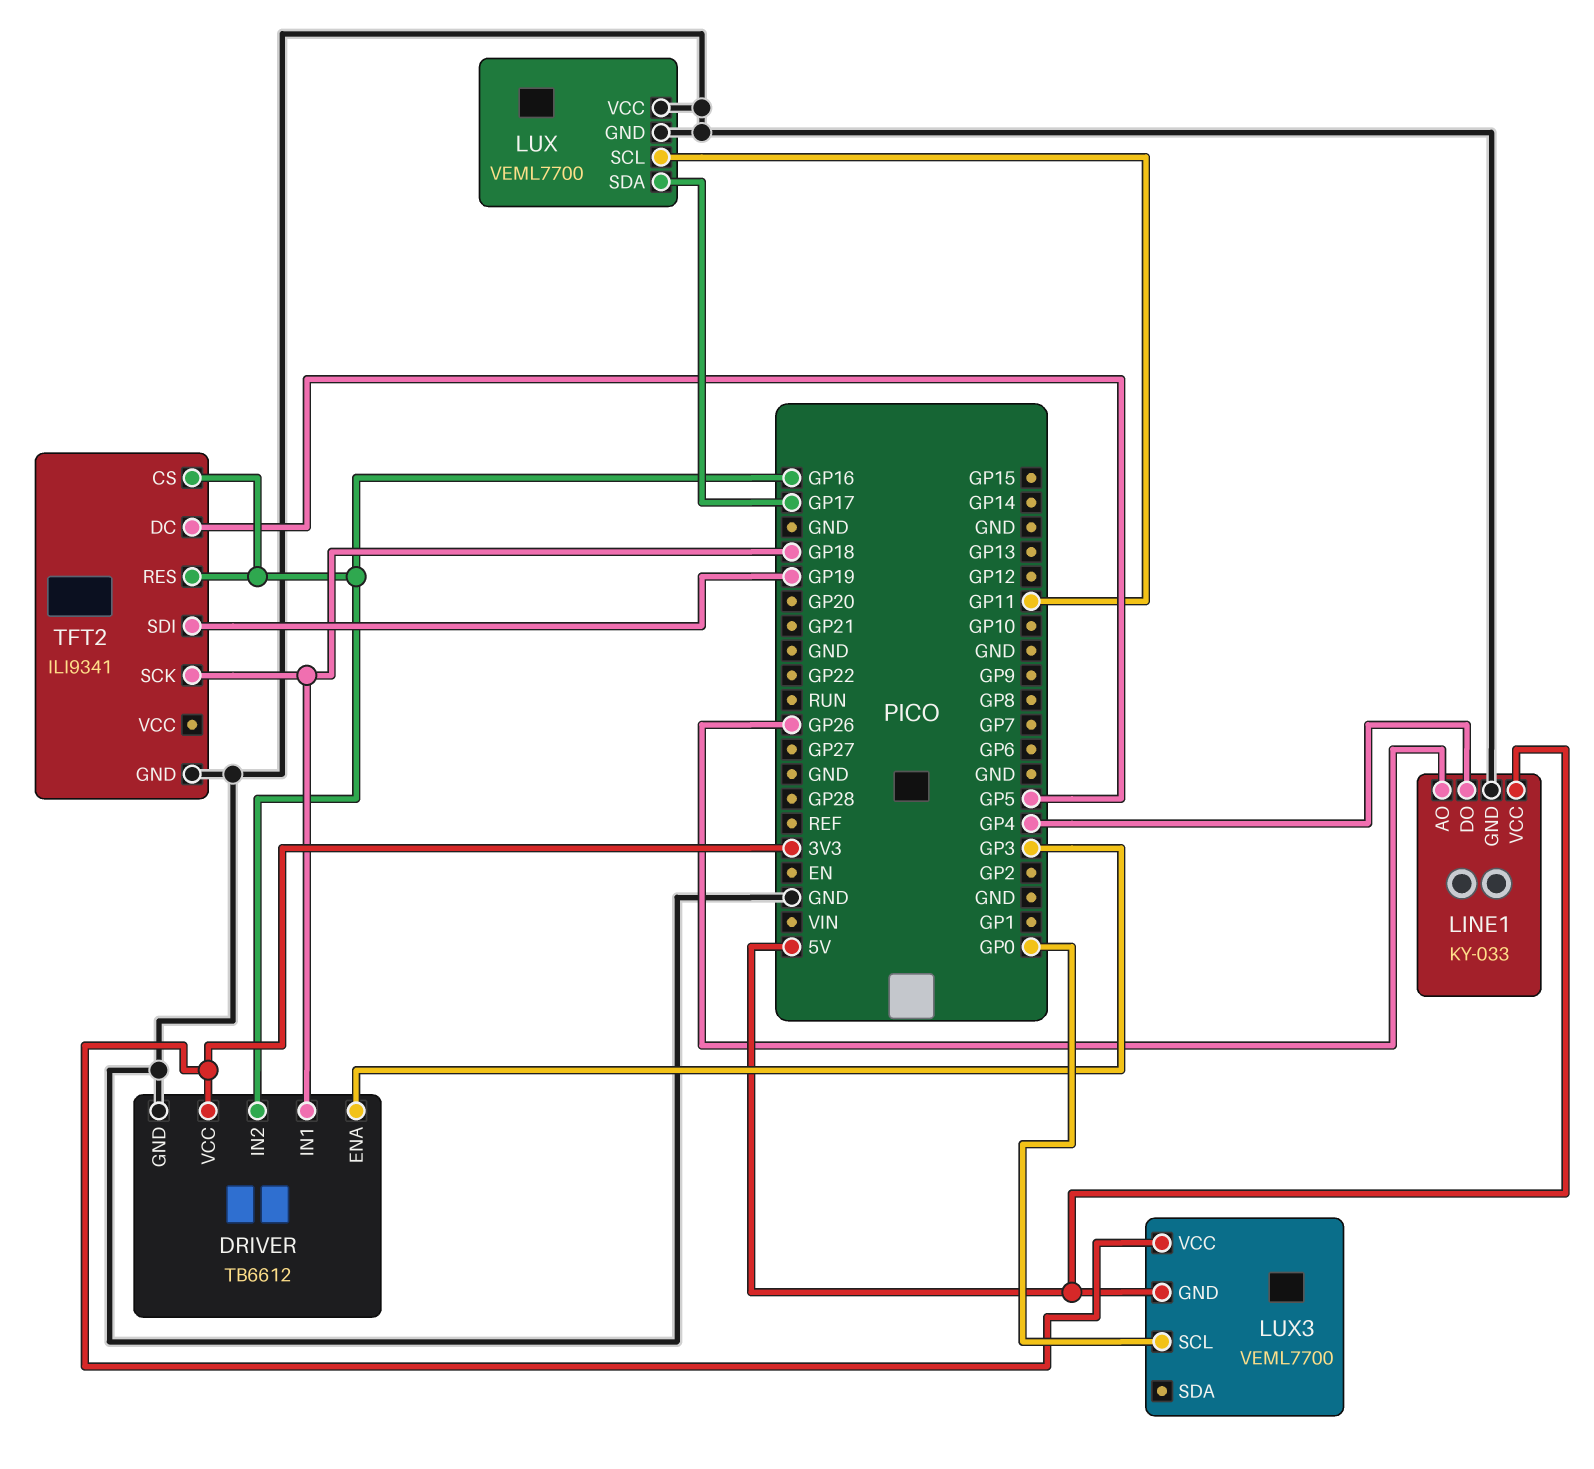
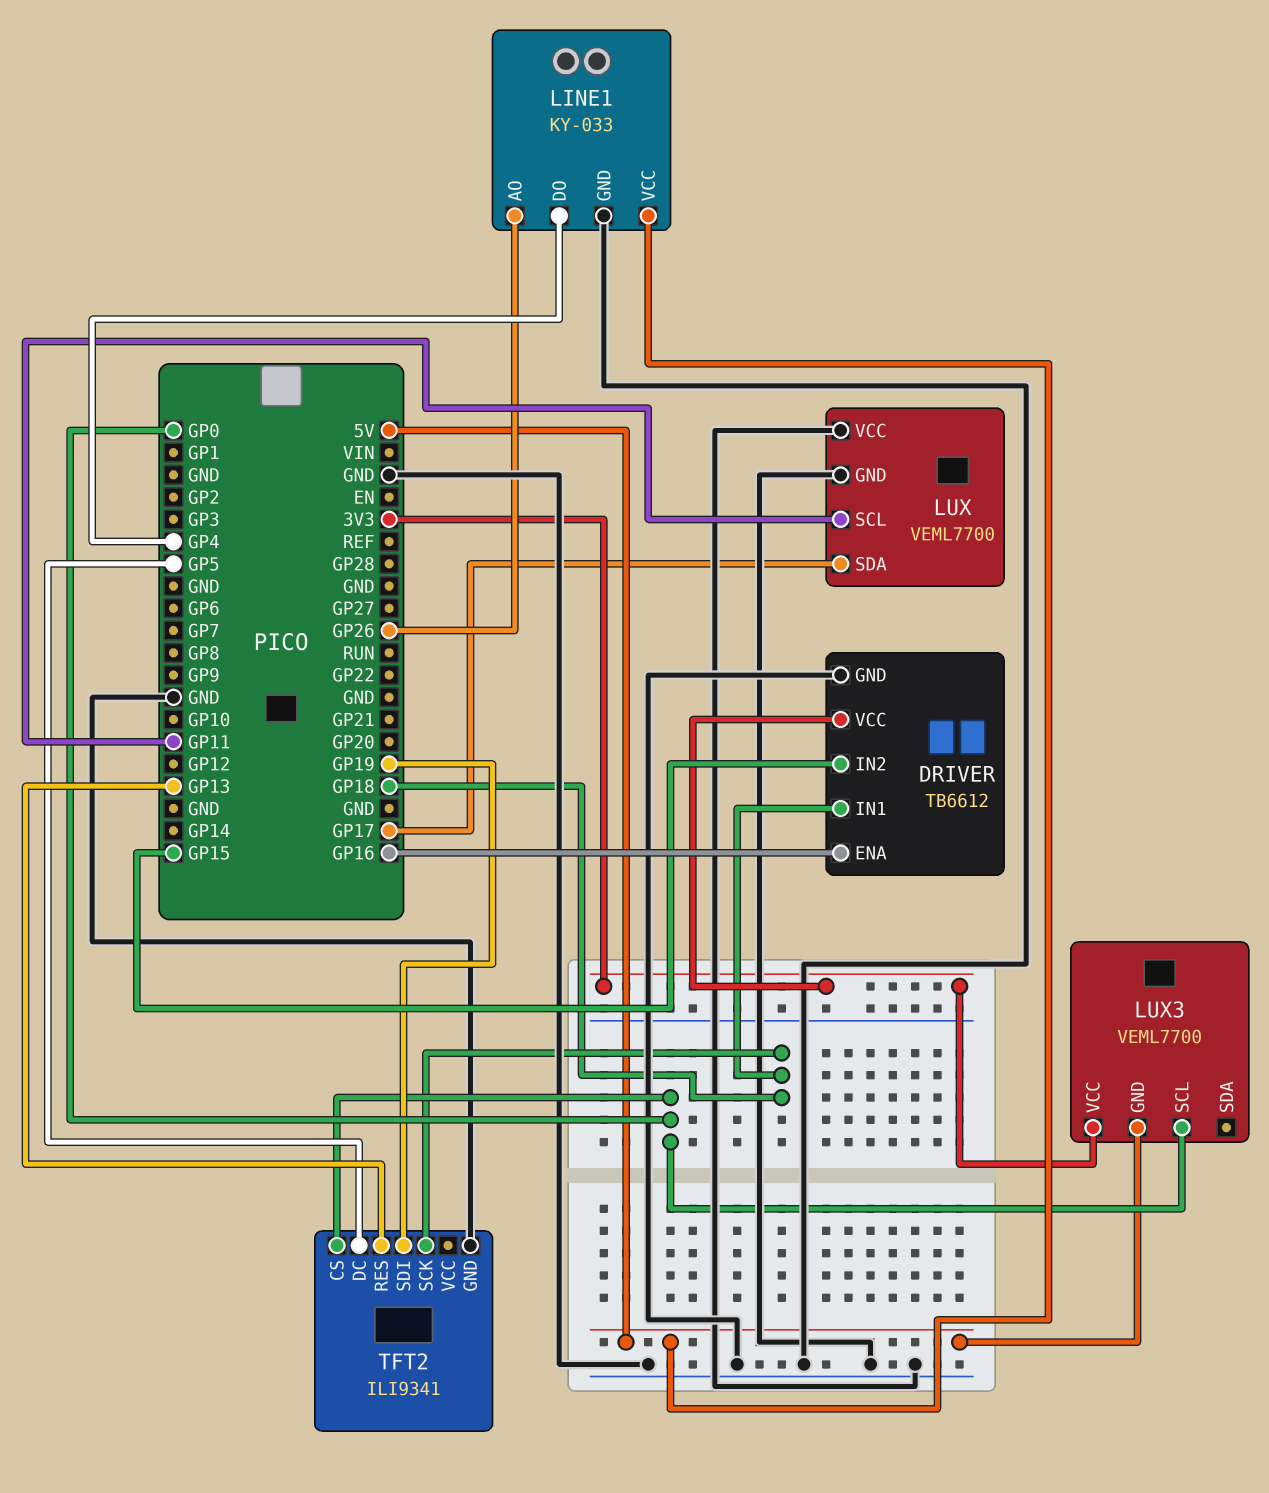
DRIVER pin ENA: GP3 -> GP16
DRIVER pin IN2: GP16 -> GP15
TFT2 pin CS: GP16 -> GP0
TFT2 pin RES: GP16 -> GP13

